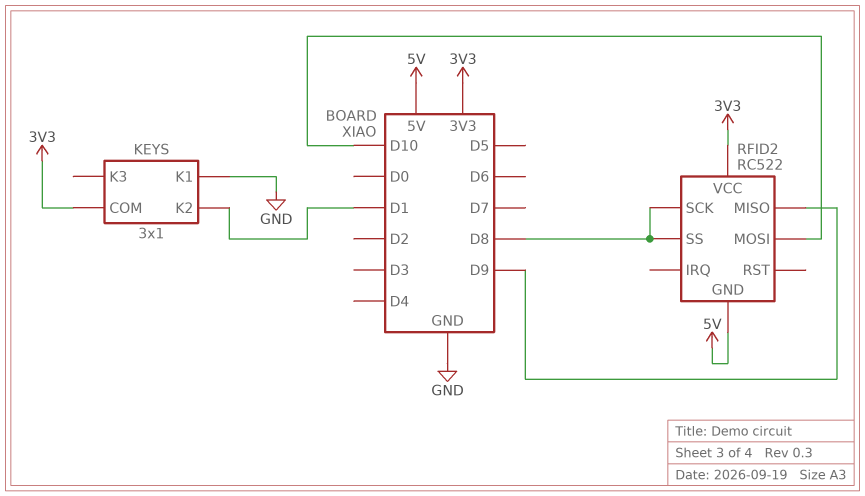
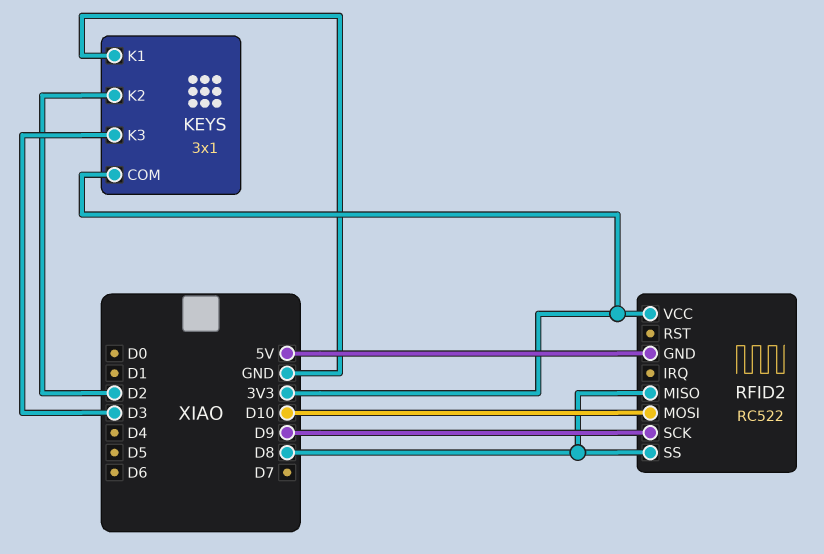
KEYS pin K2: D1 -> D2
KEYS pin K3: none -> D3
RFID2 pin MISO: D9 -> D8
RFID2 pin SCK: D8 -> D9

